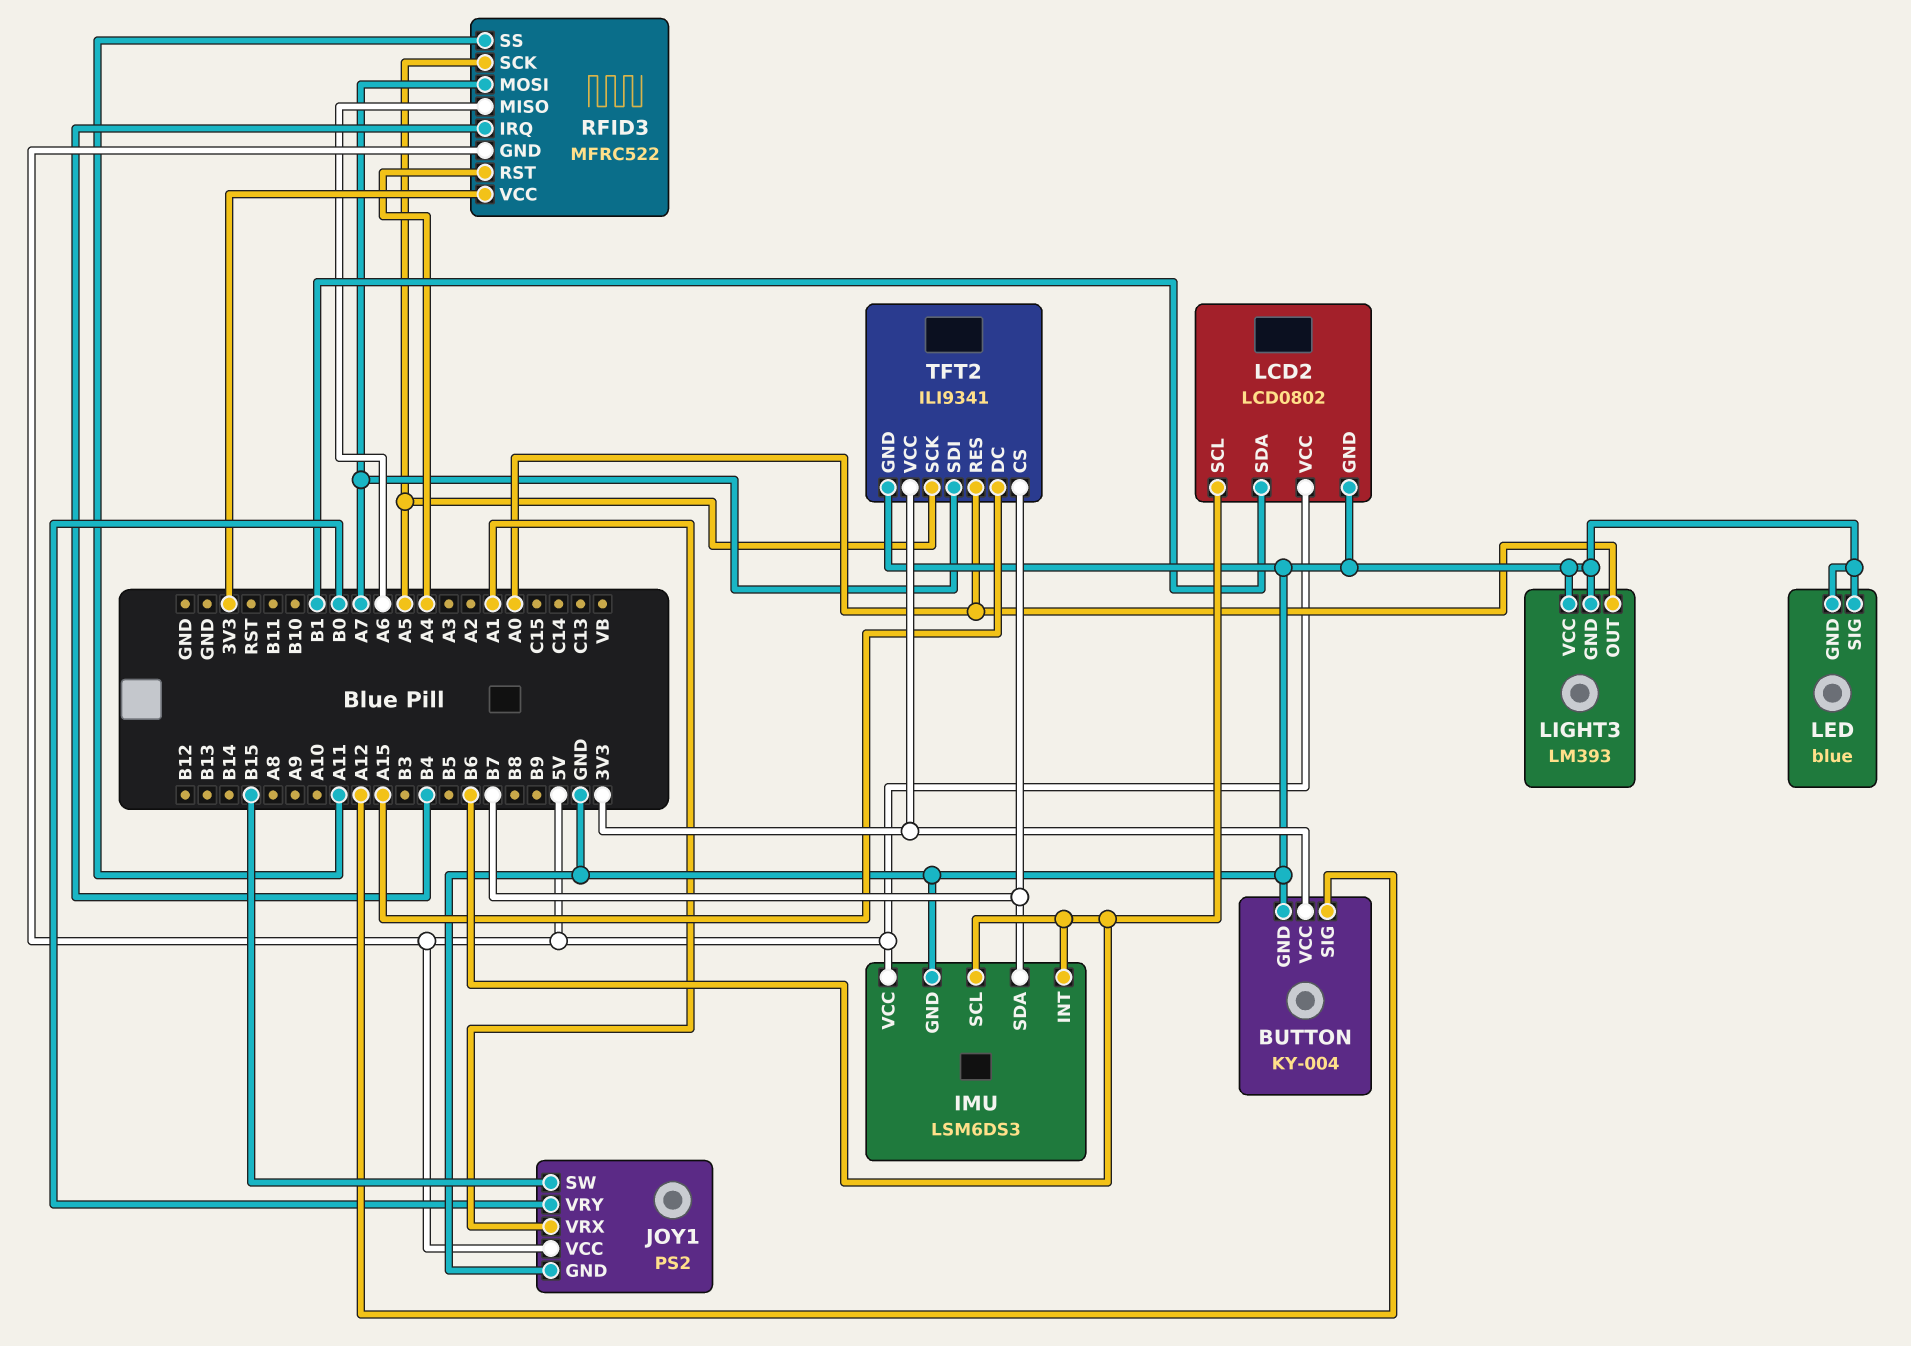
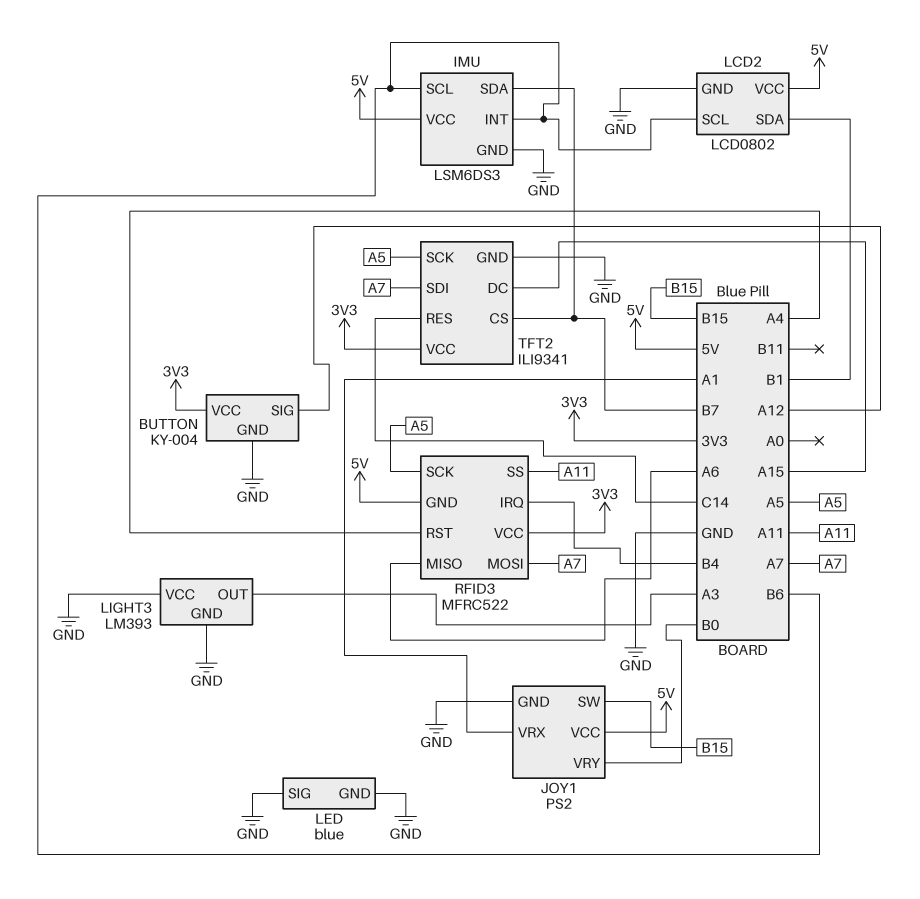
LIGHT3 pin OUT: A0 -> A3
TFT2 pin RES: A0 -> C14

